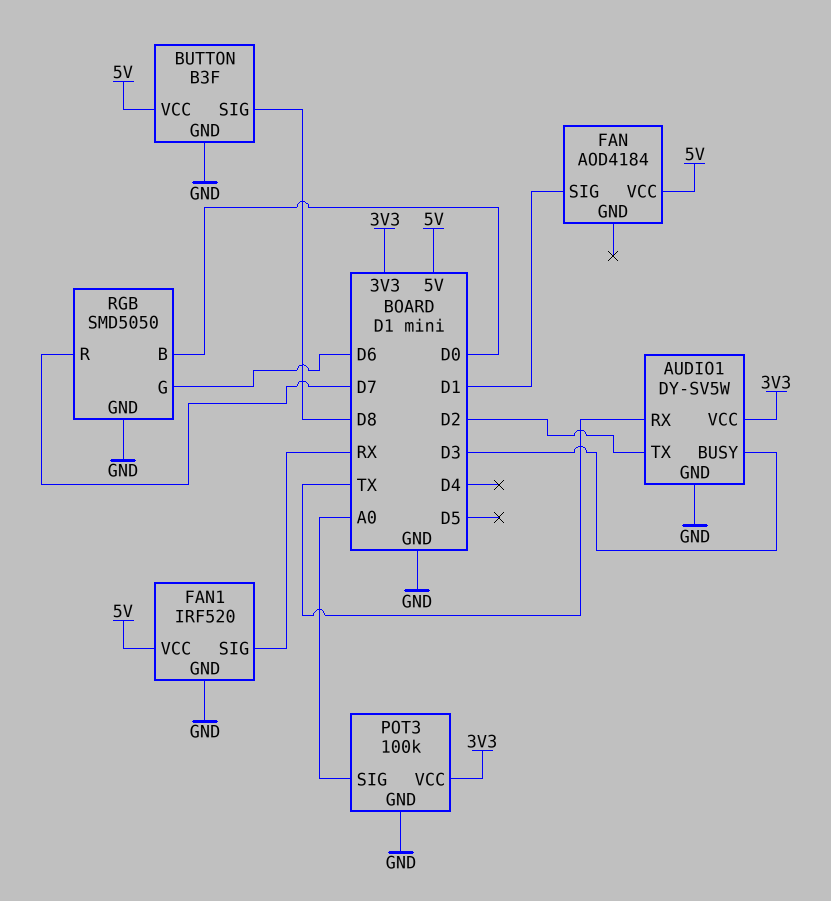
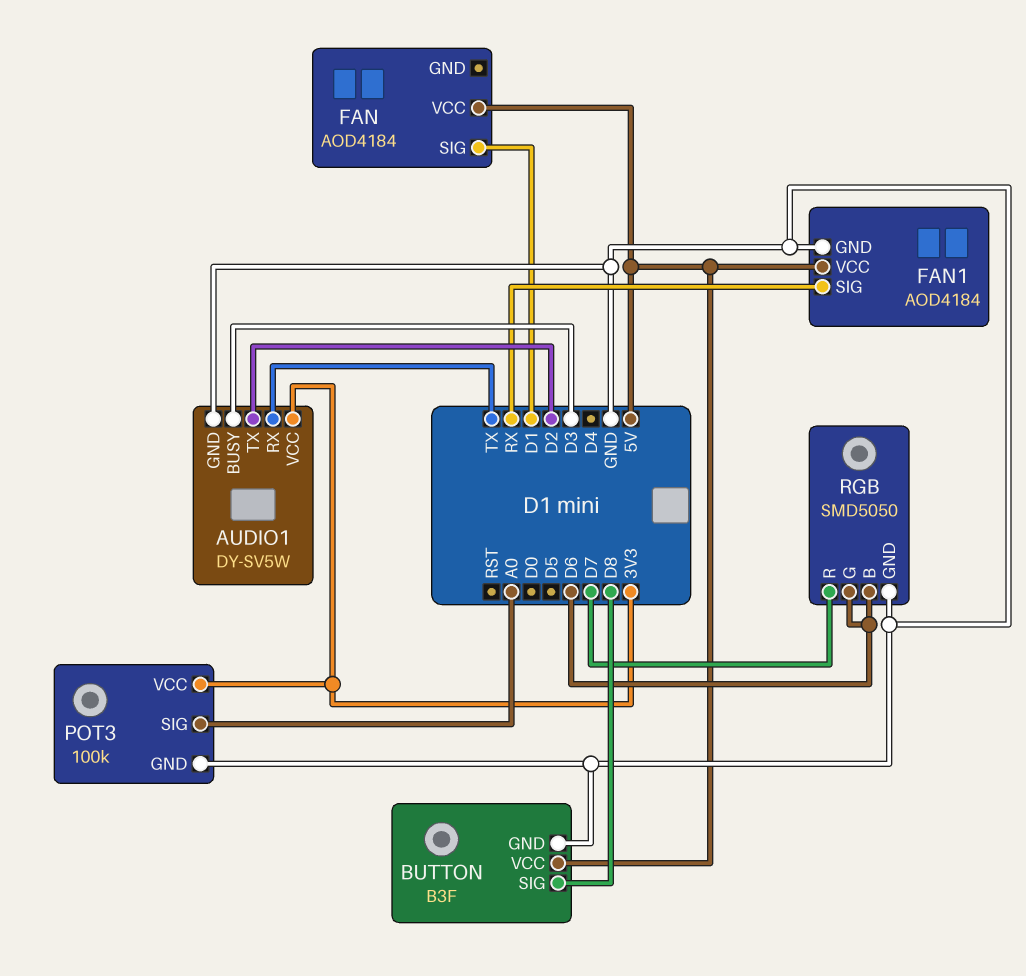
FAN1: IRF520 -> AOD4184
RGB pin B: D0 -> D6

